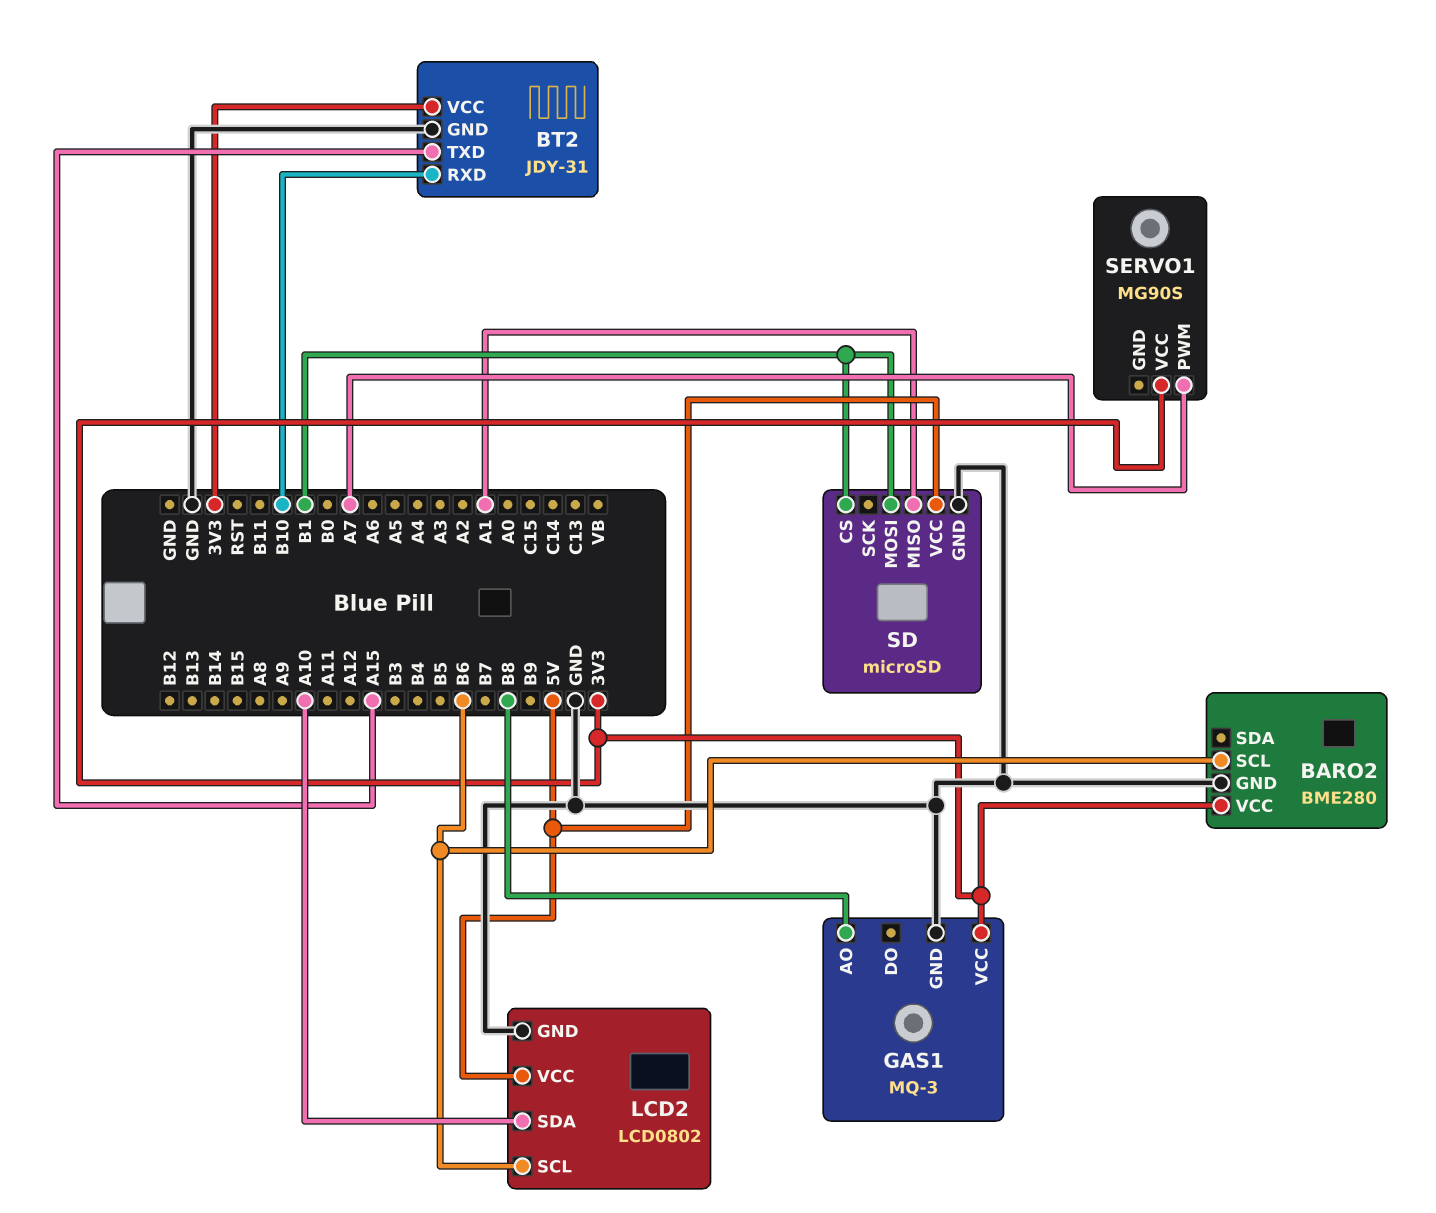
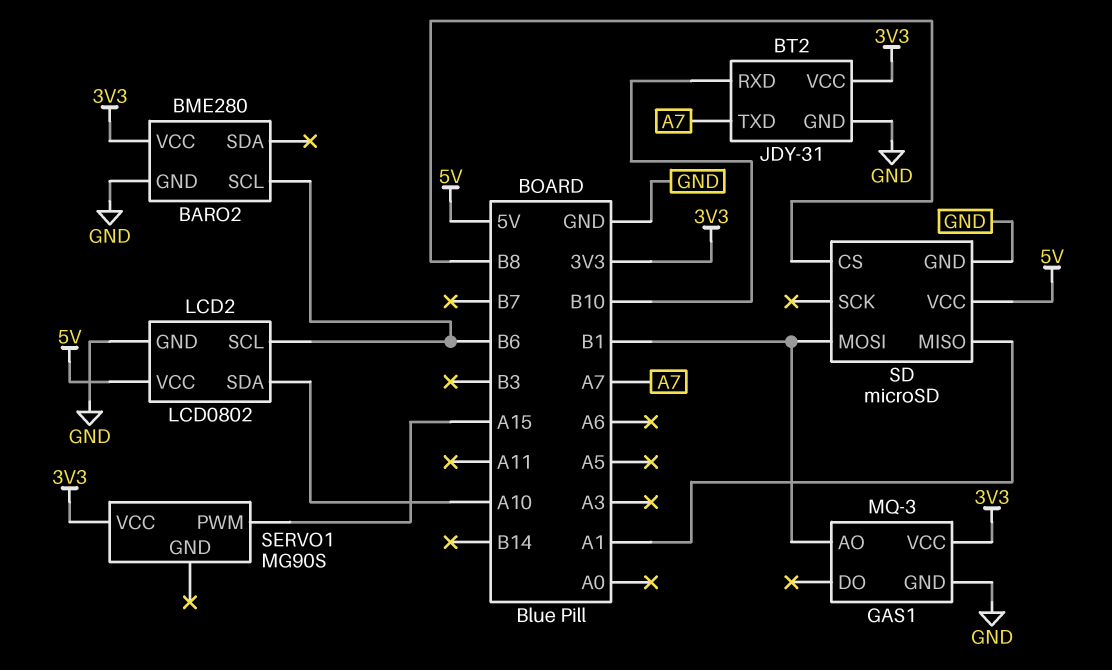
BT2 pin TXD: A15 -> A7
GAS1 pin AO: B8 -> B1
SD pin CS: B1 -> B8
SERVO1 pin PWM: A7 -> A15

